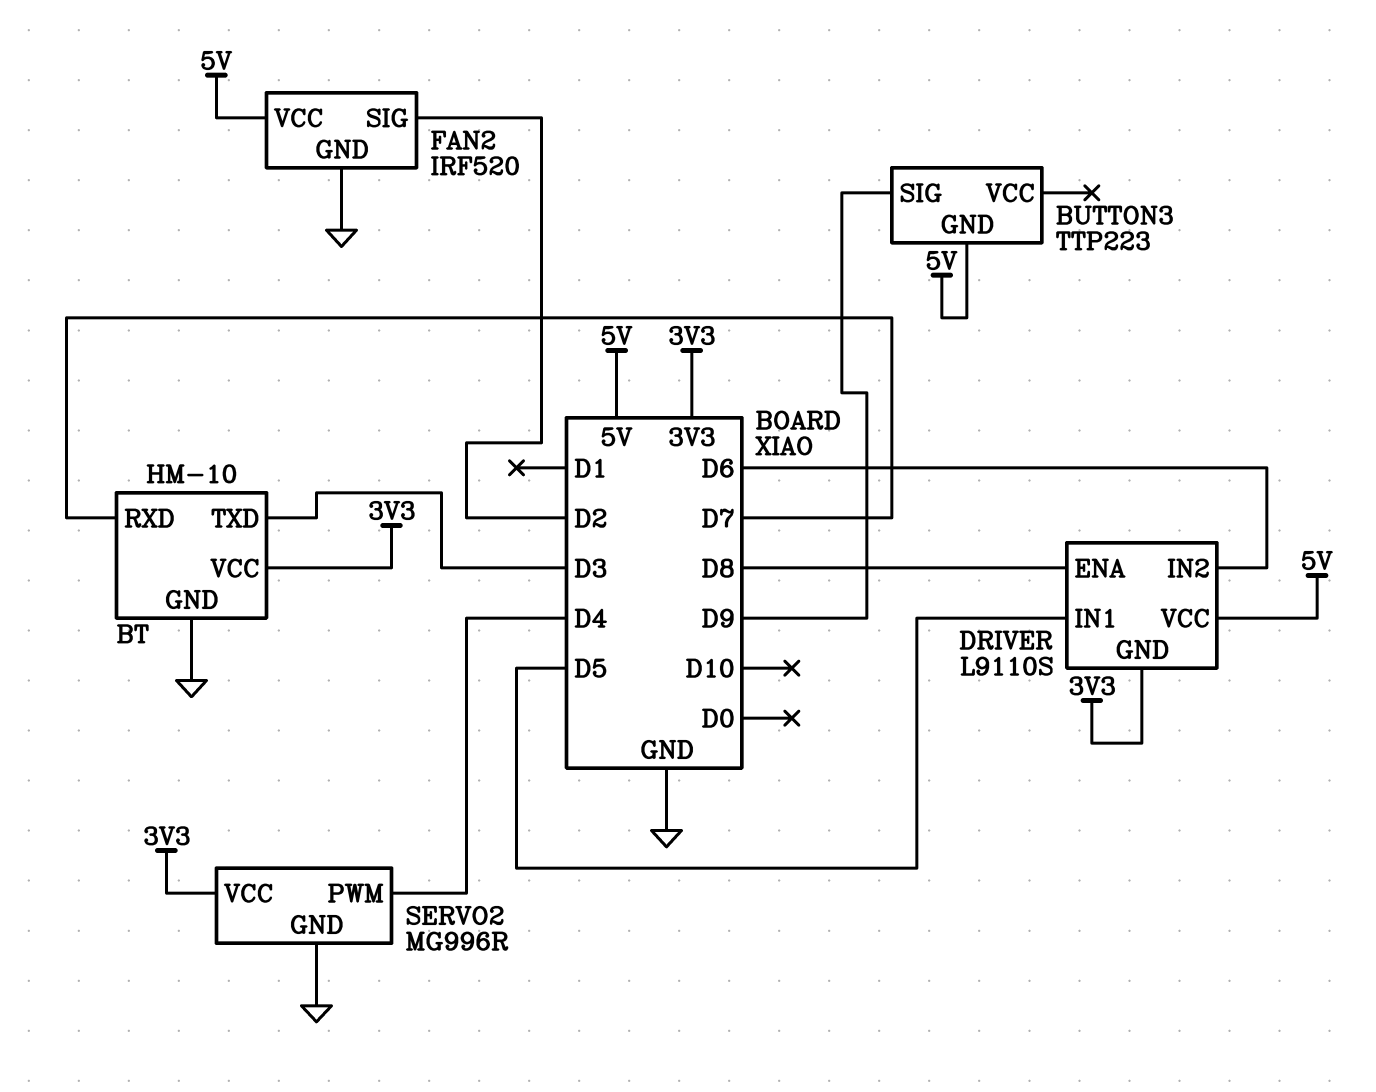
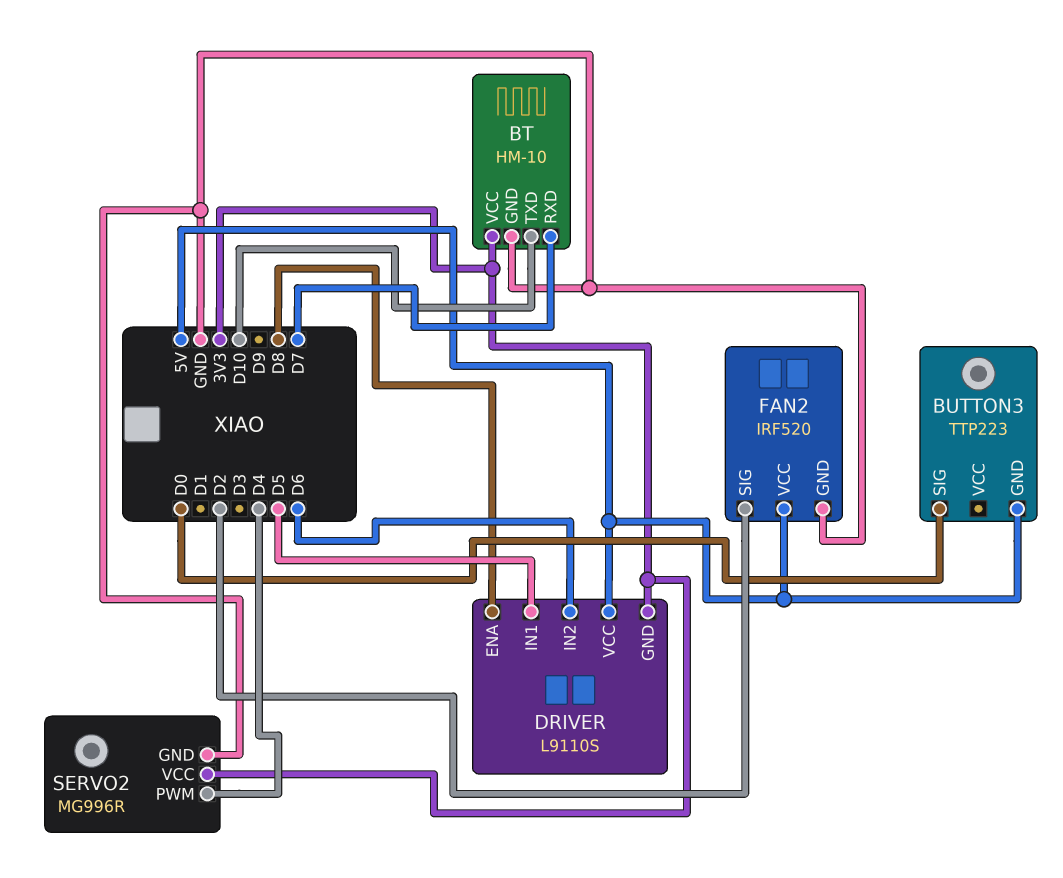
BT pin TXD: D3 -> D10
BUTTON3 pin SIG: D9 -> D0

